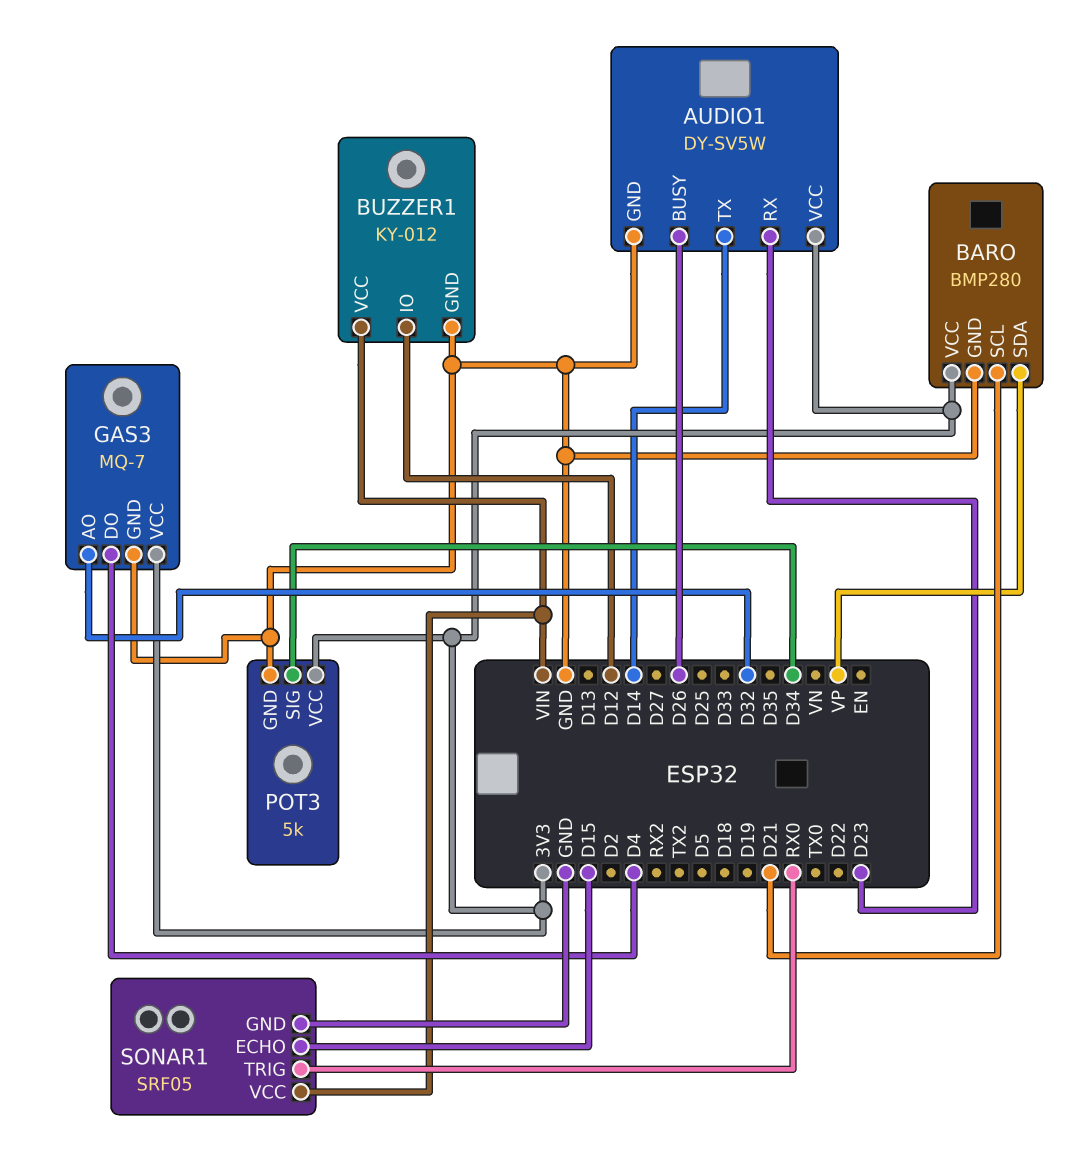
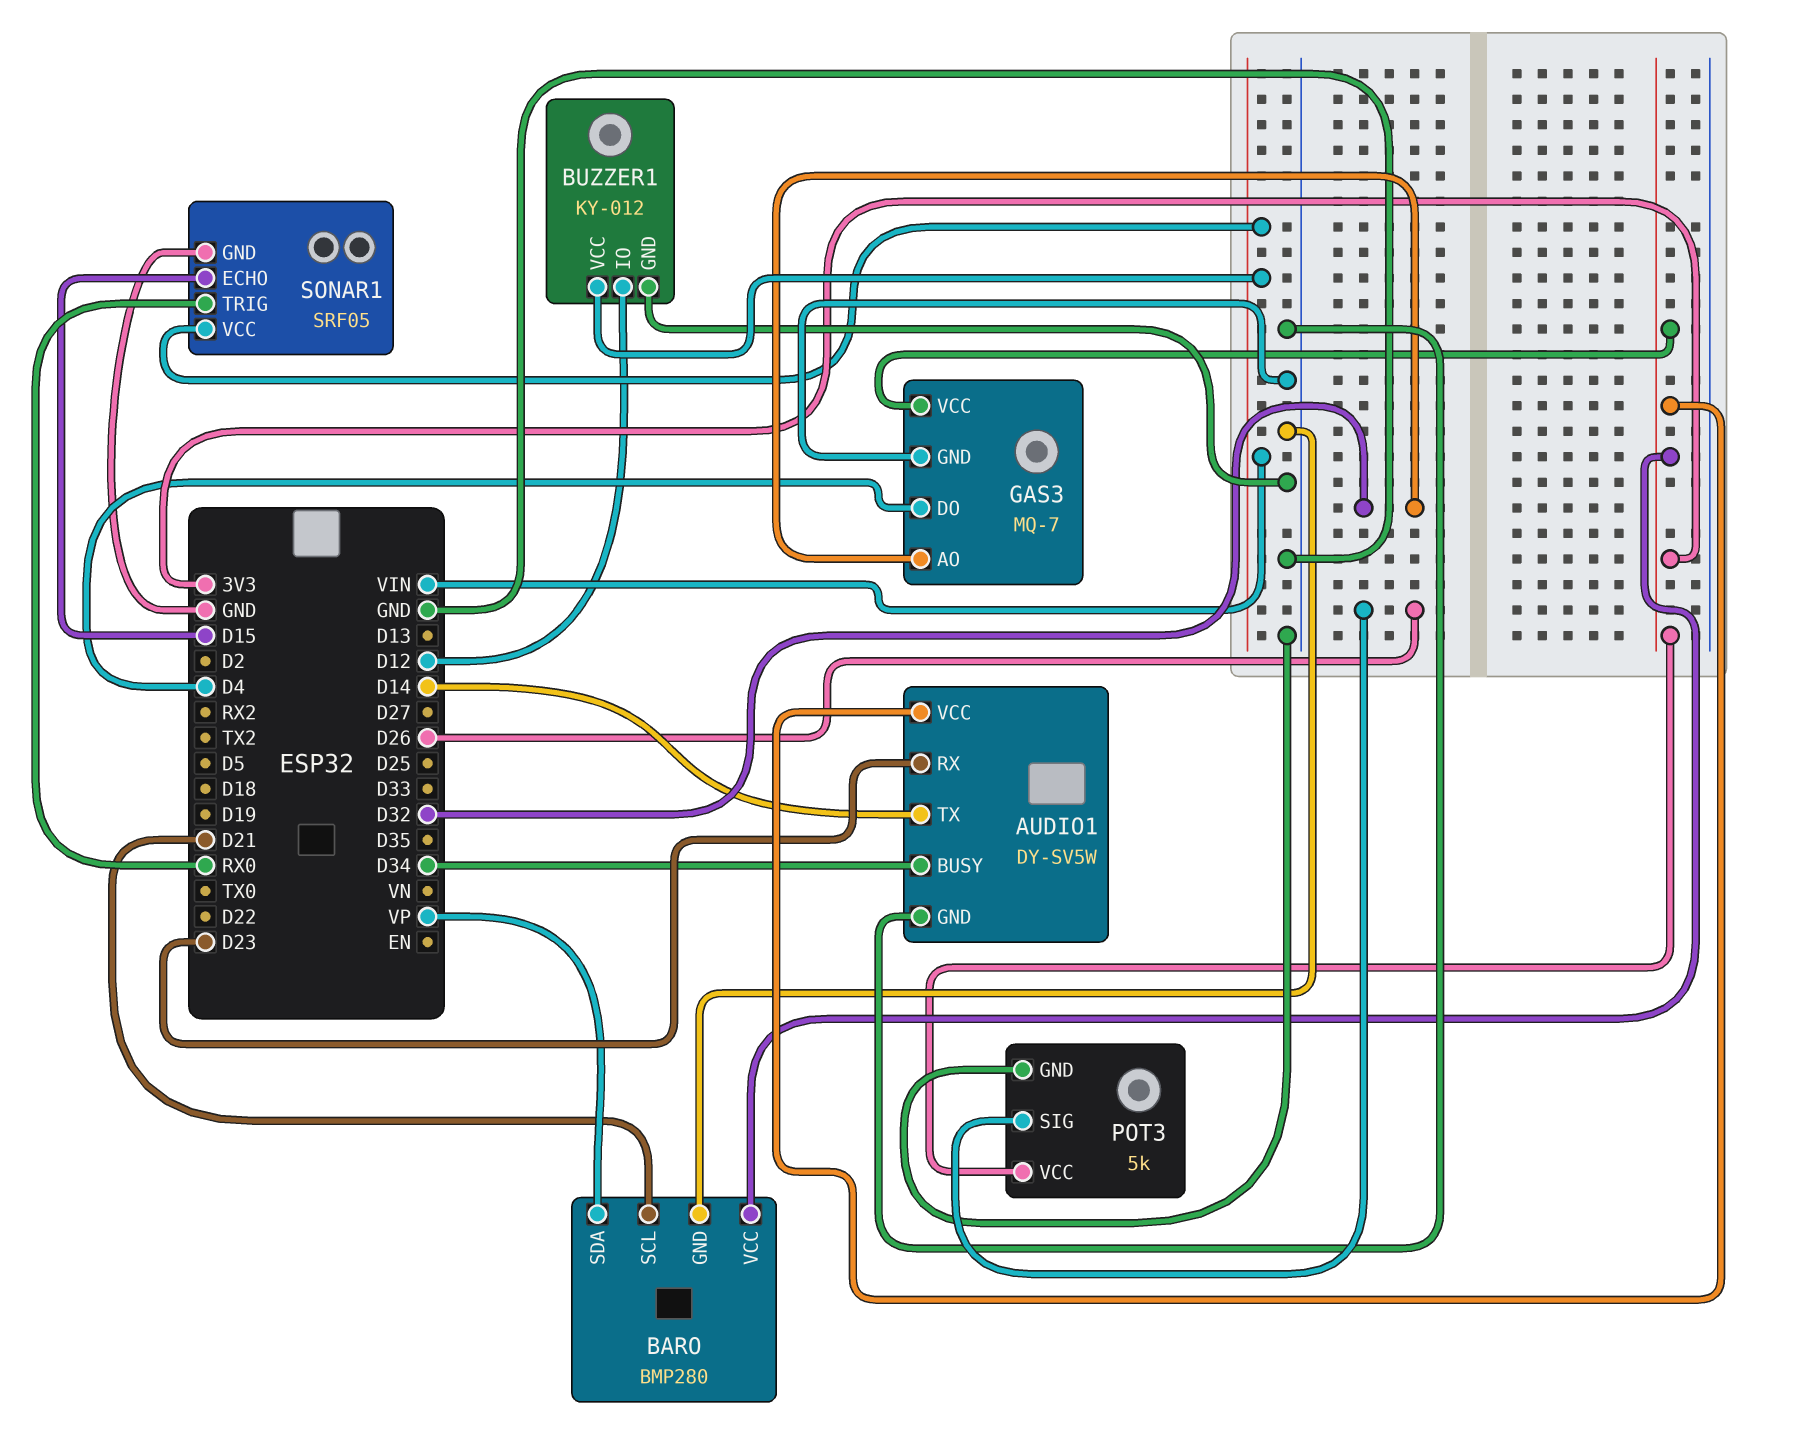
AUDIO1 pin BUSY: D26 -> D34
POT3 pin SIG: D34 -> D26

